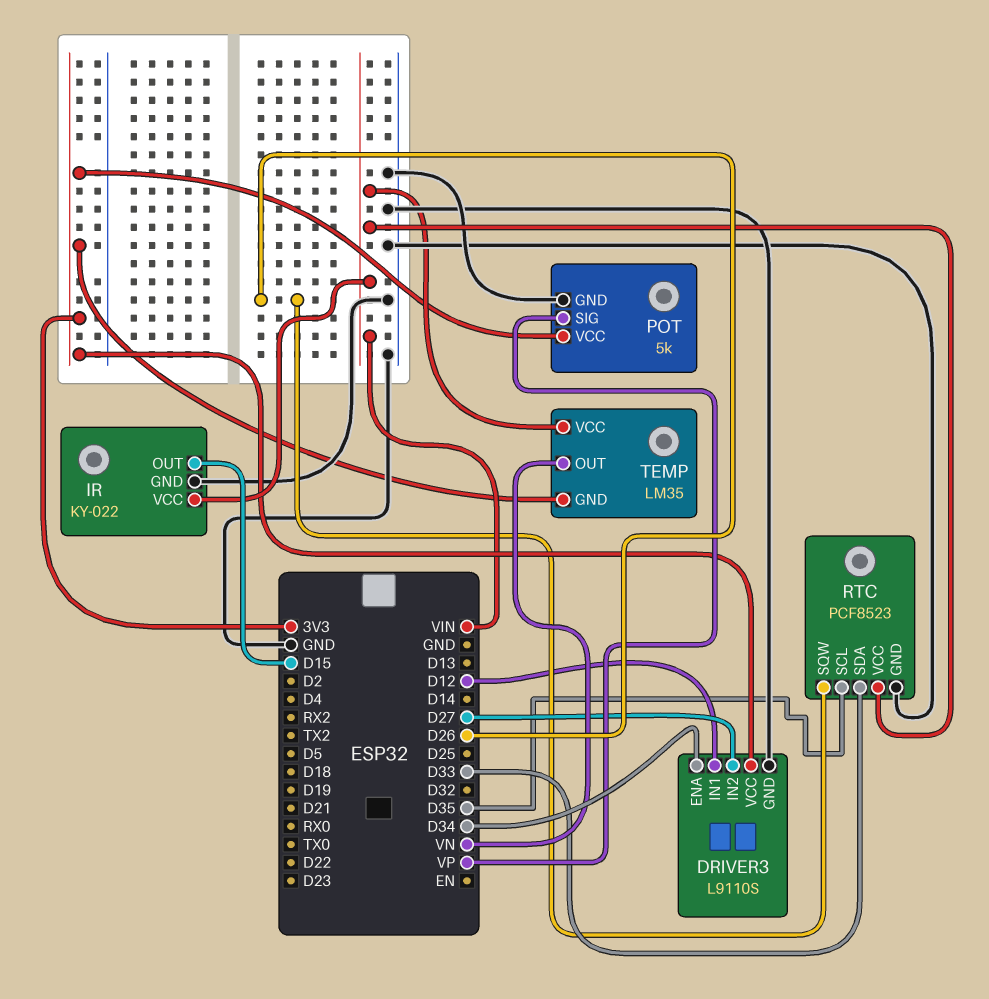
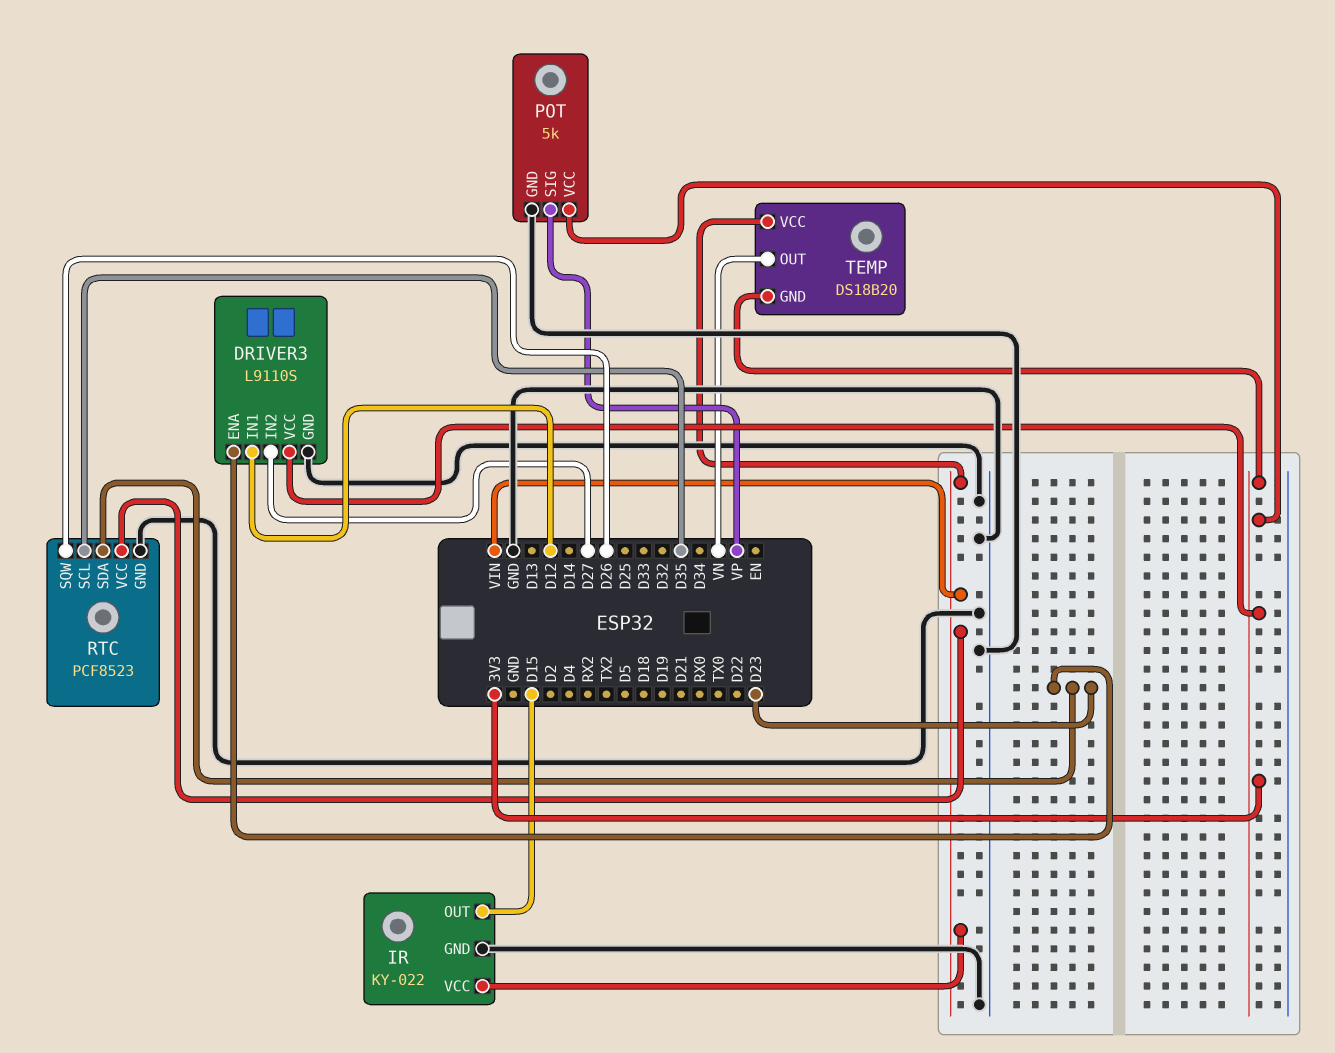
DRIVER3 pin ENA: D34 -> D23
RTC pin SDA: D33 -> D23
TEMP: LM35 -> DS18B20

